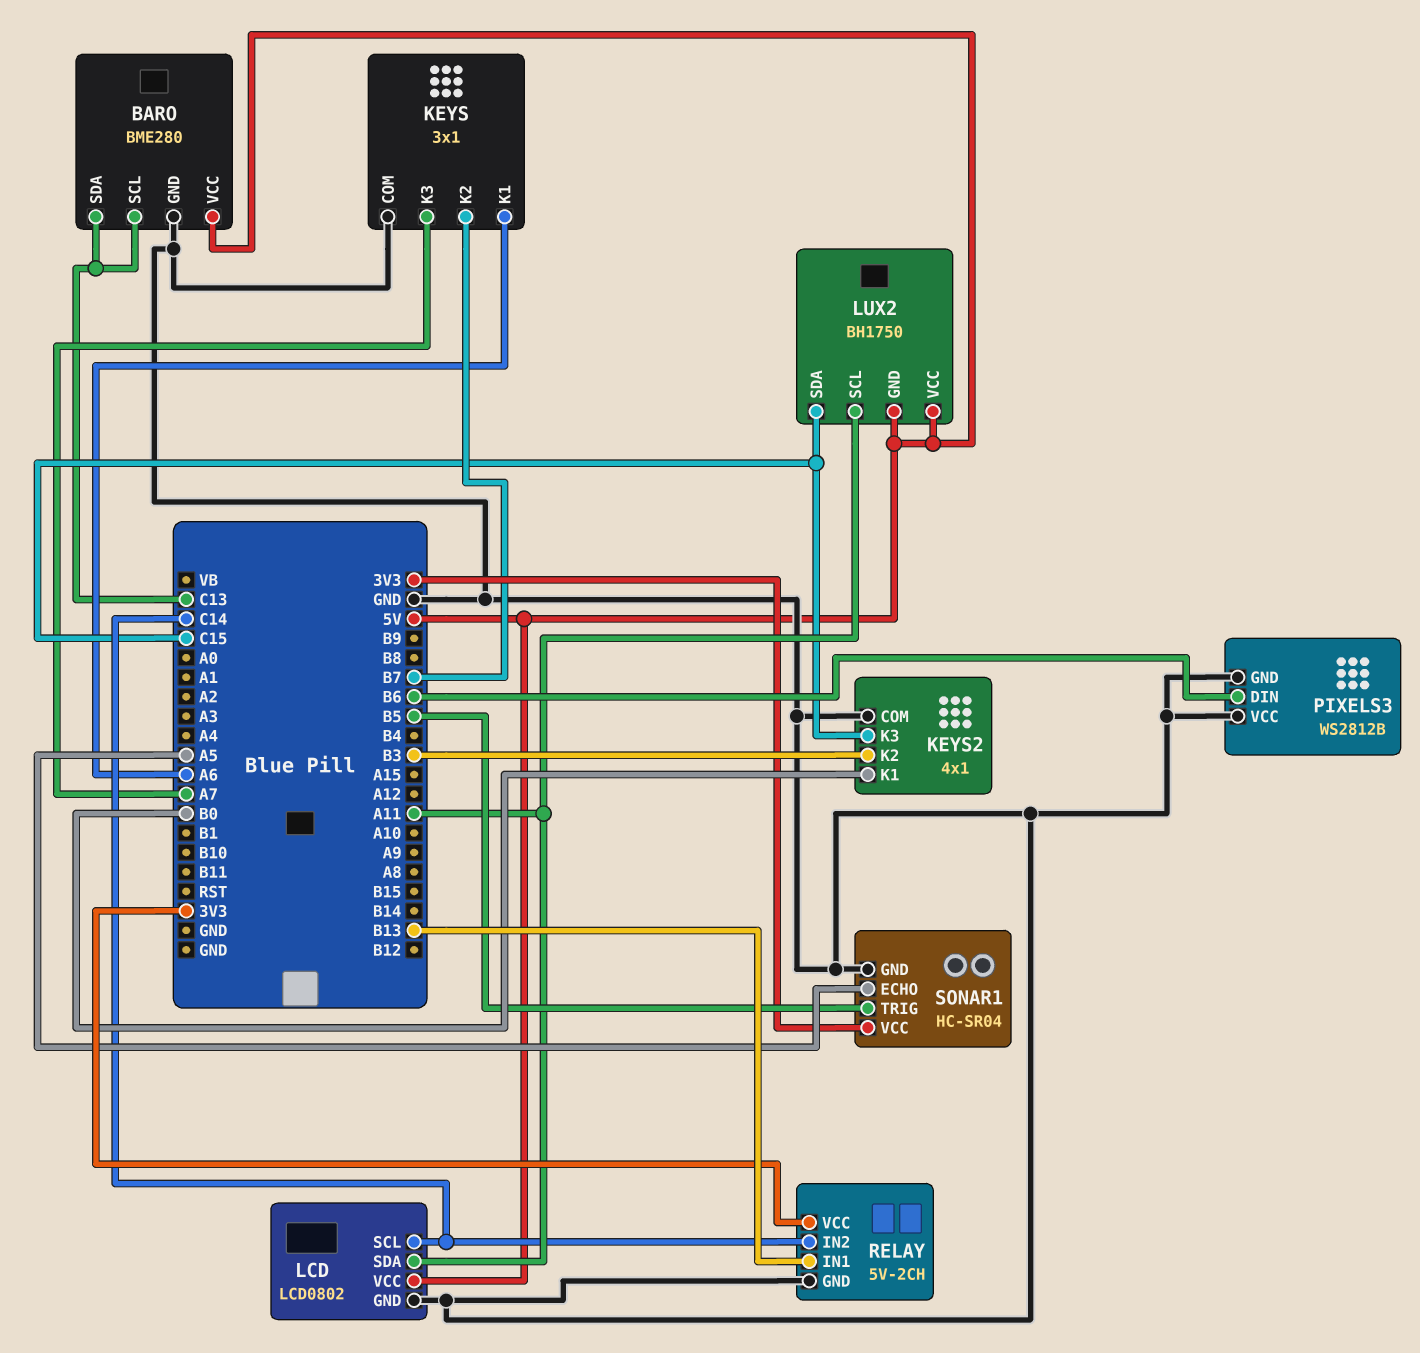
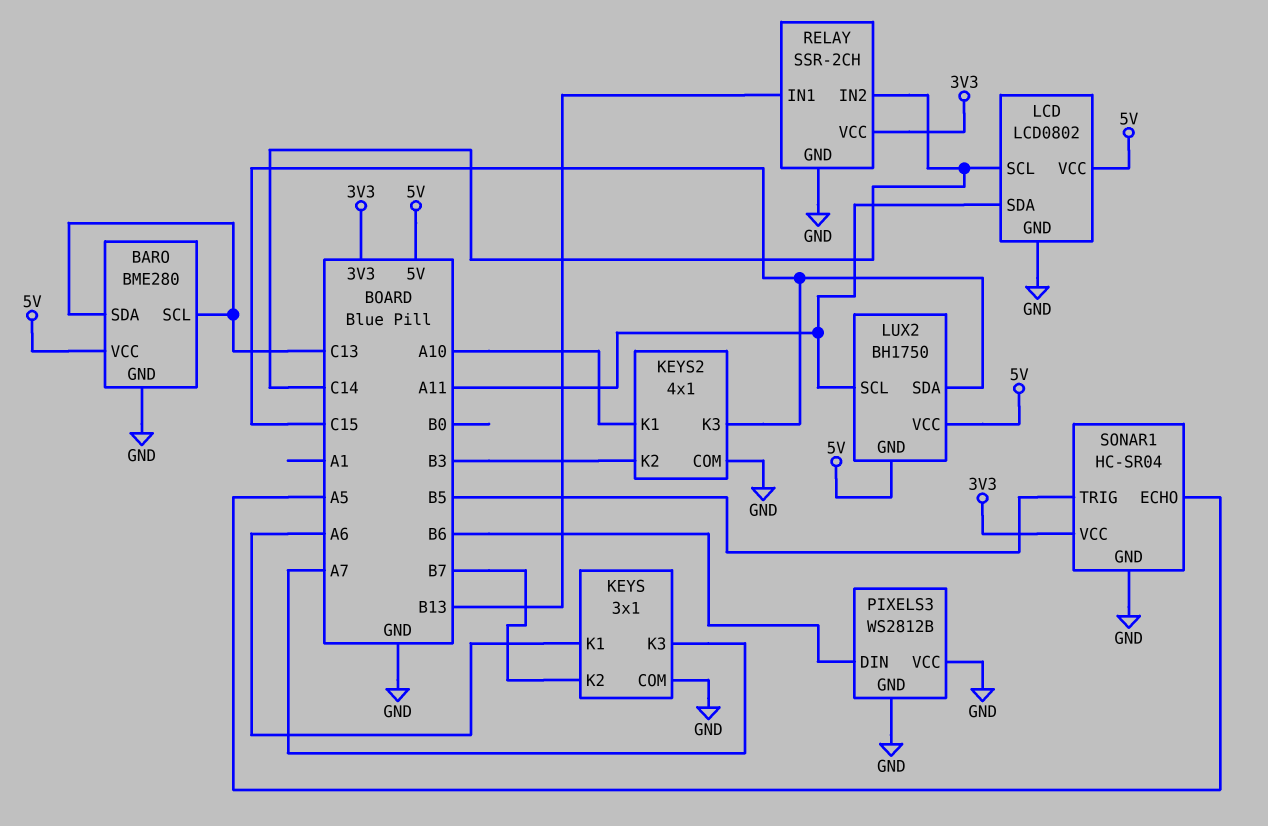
KEYS2 pin K1: B0 -> A10
RELAY: 5V-2CH -> SSR-2CH

